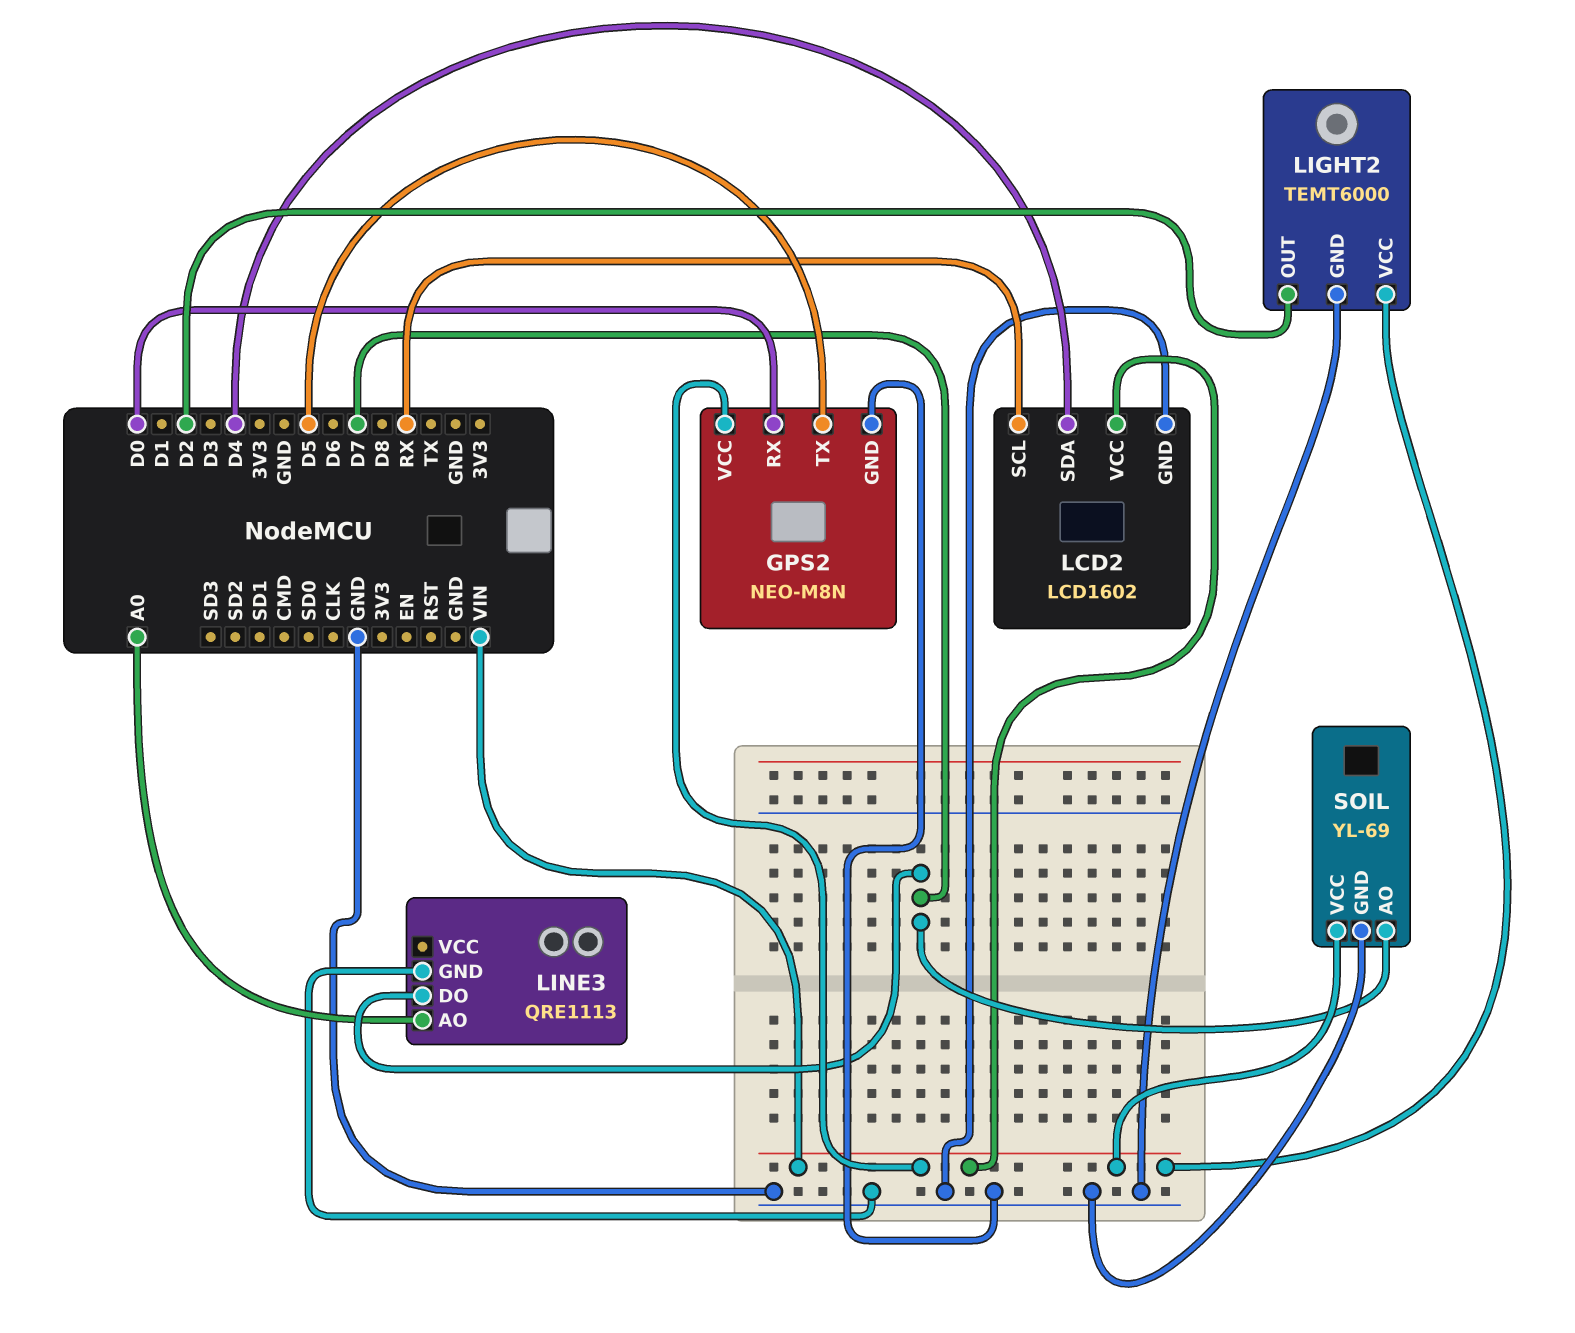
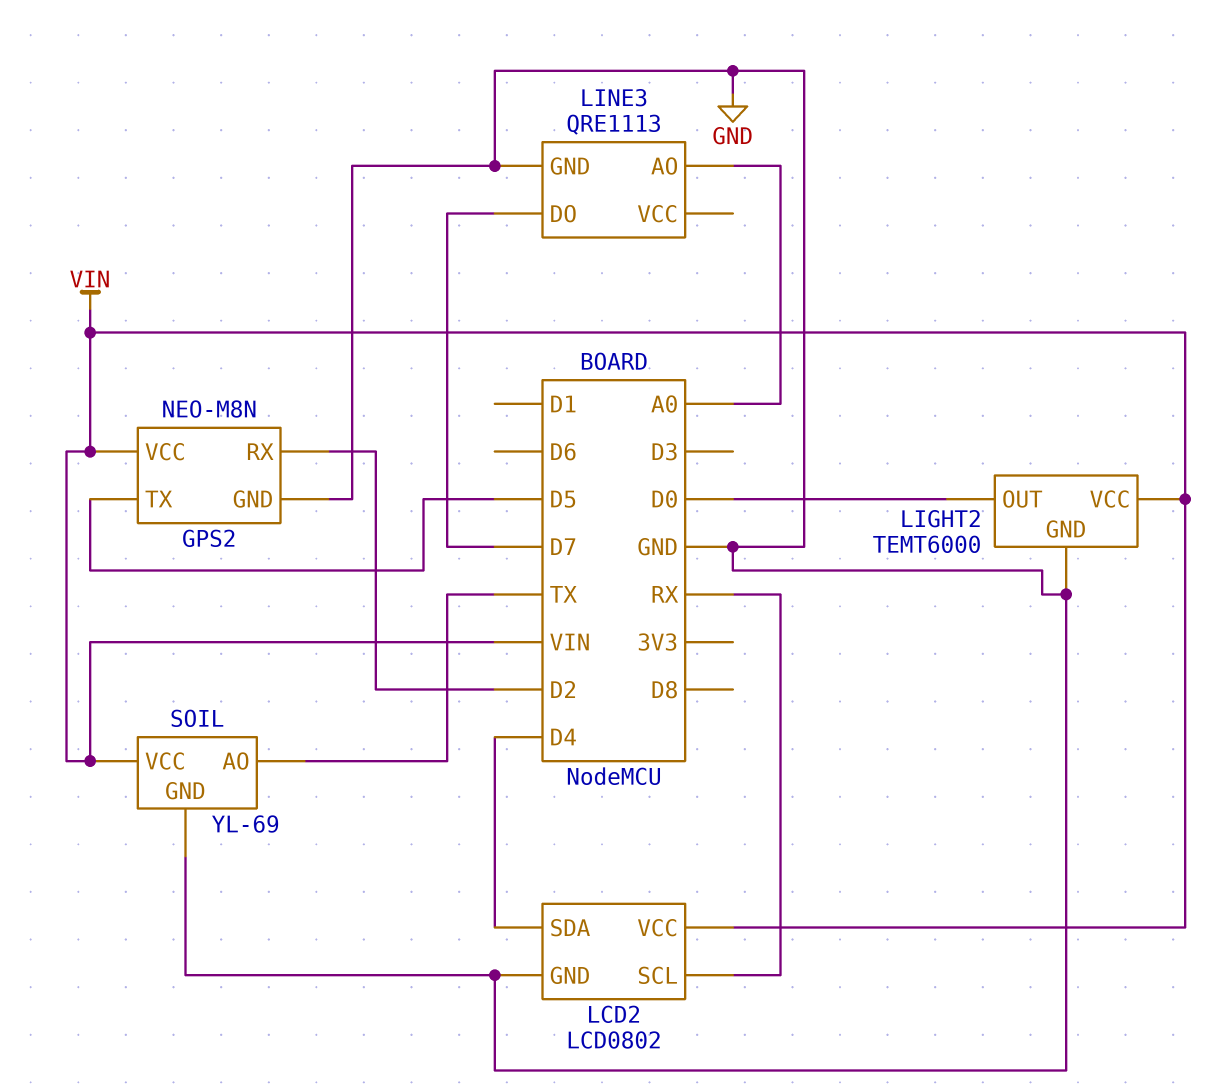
GPS2 pin RX: D0 -> D2
LCD2: LCD1602 -> LCD0802
LIGHT2 pin OUT: D2 -> D0
SOIL pin AO: D7 -> TX

